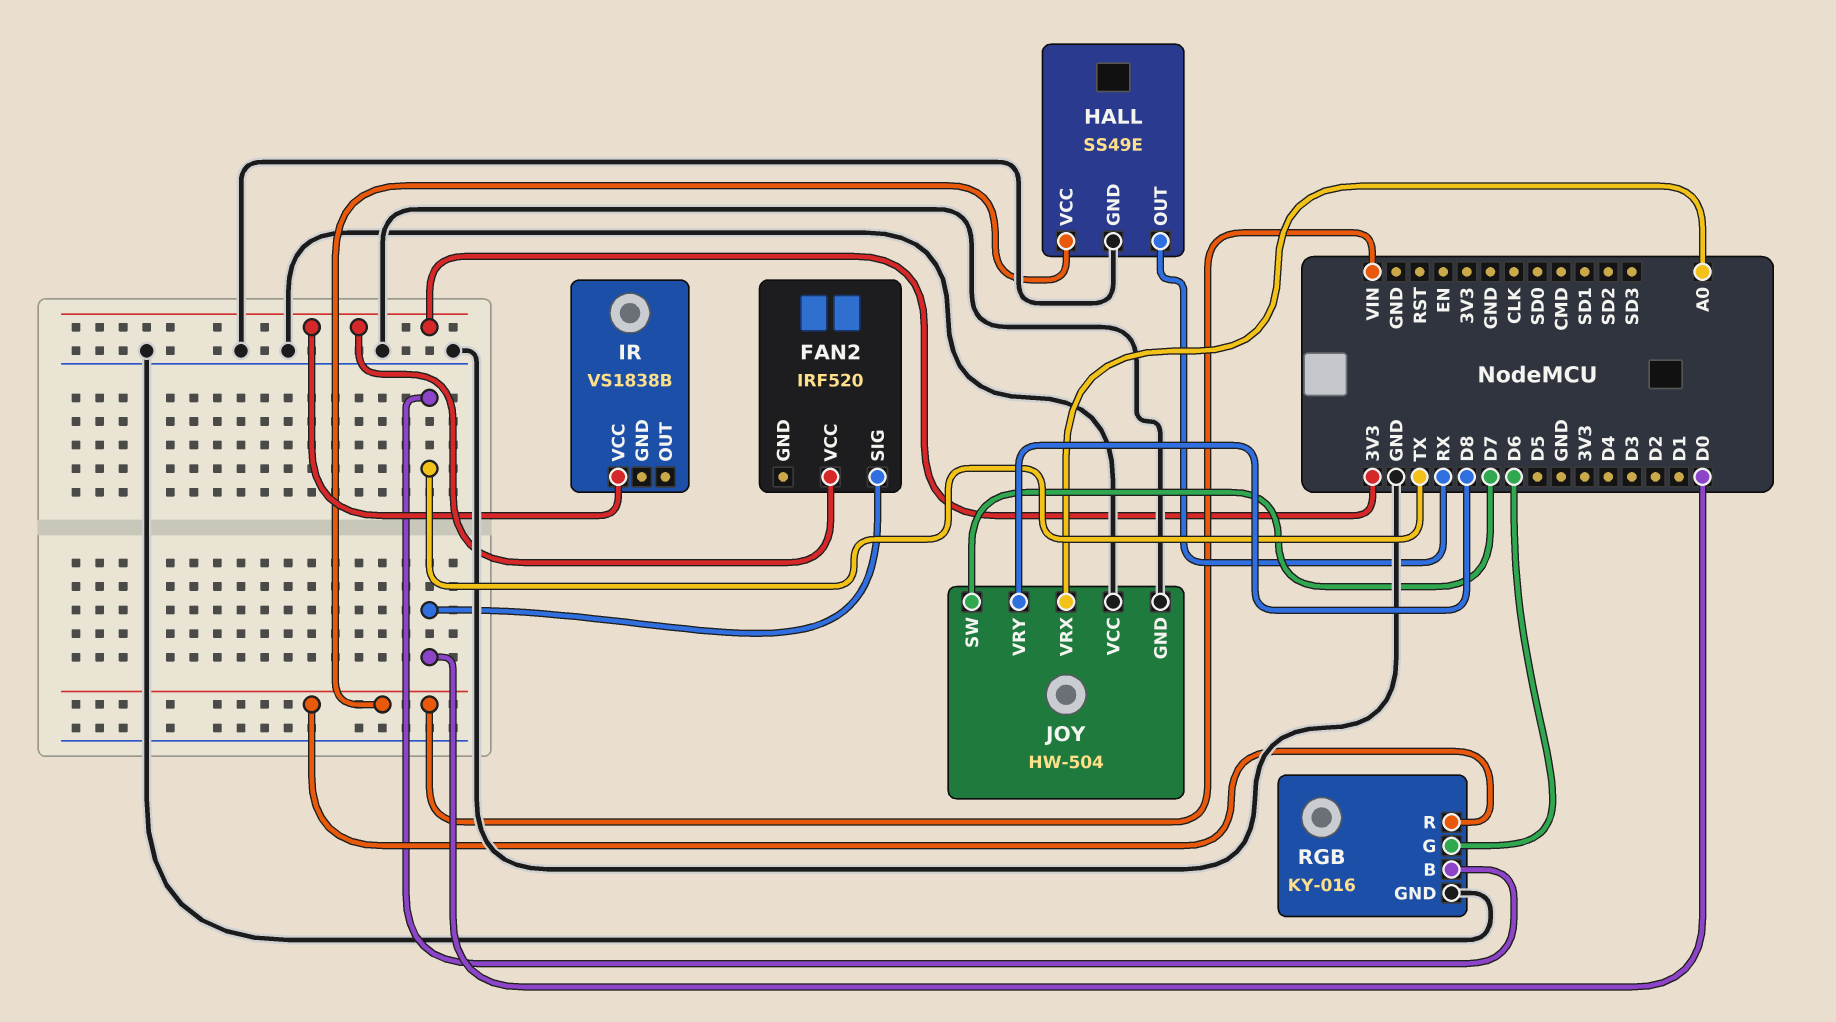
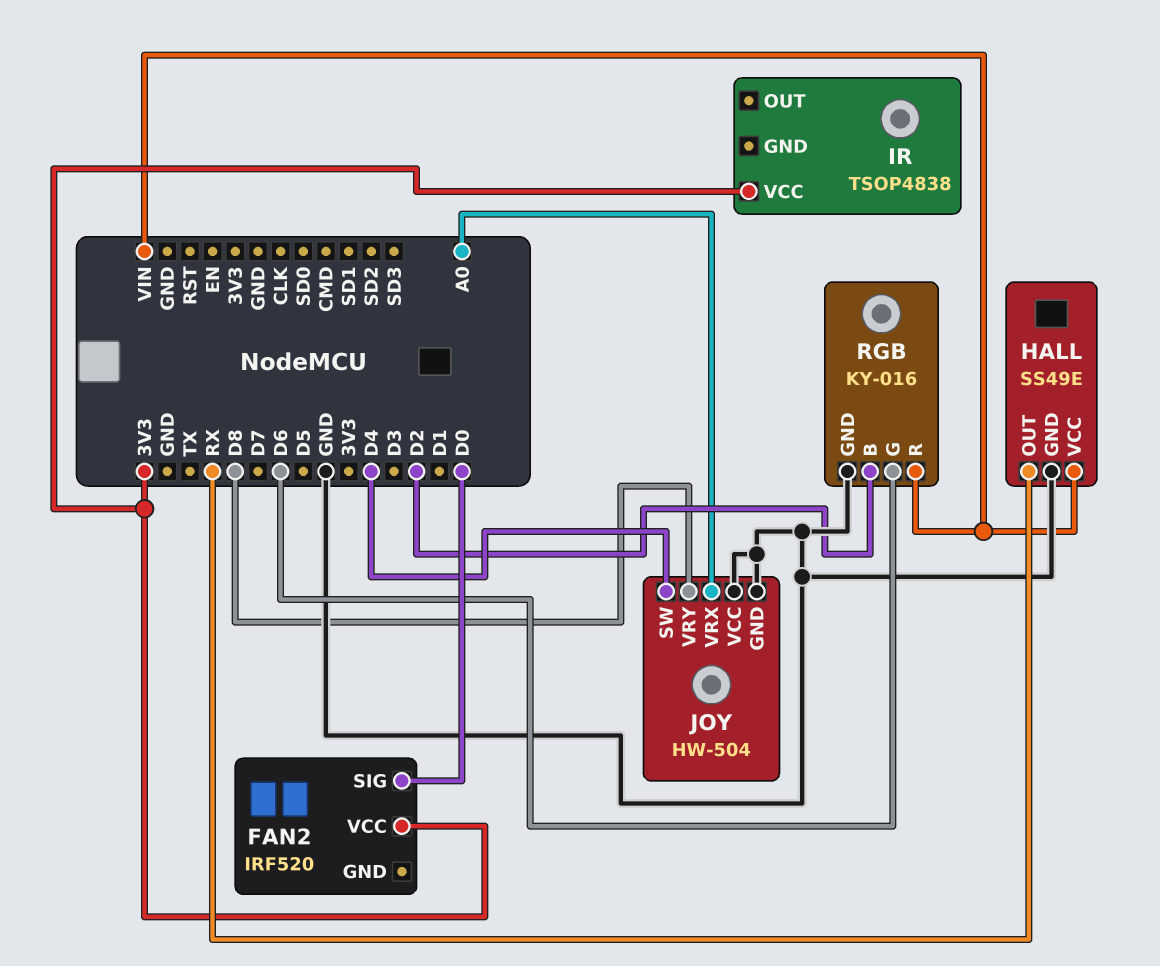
IR: VS1838B -> TSOP4838
JOY pin SW: D7 -> D4
RGB pin B: TX -> D2

